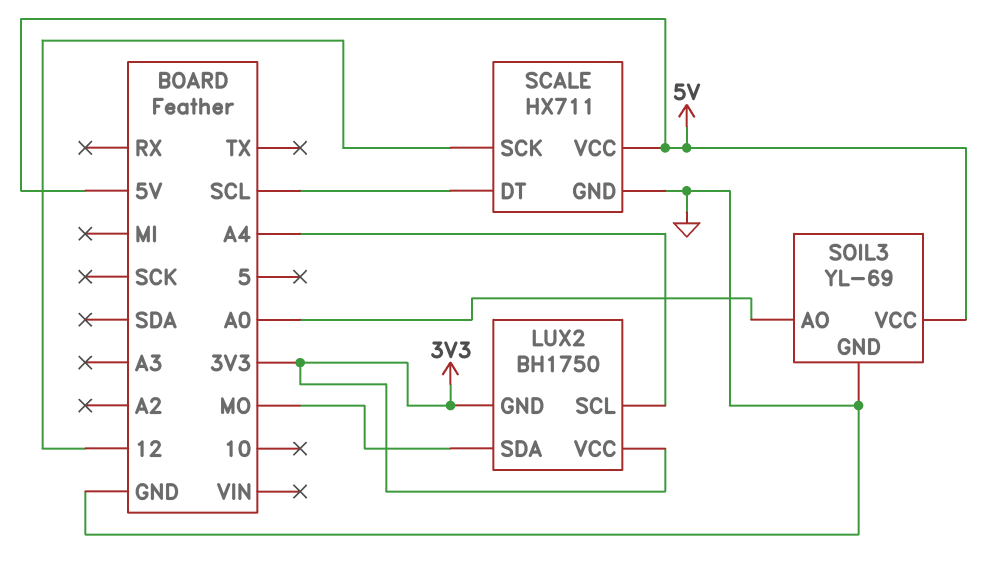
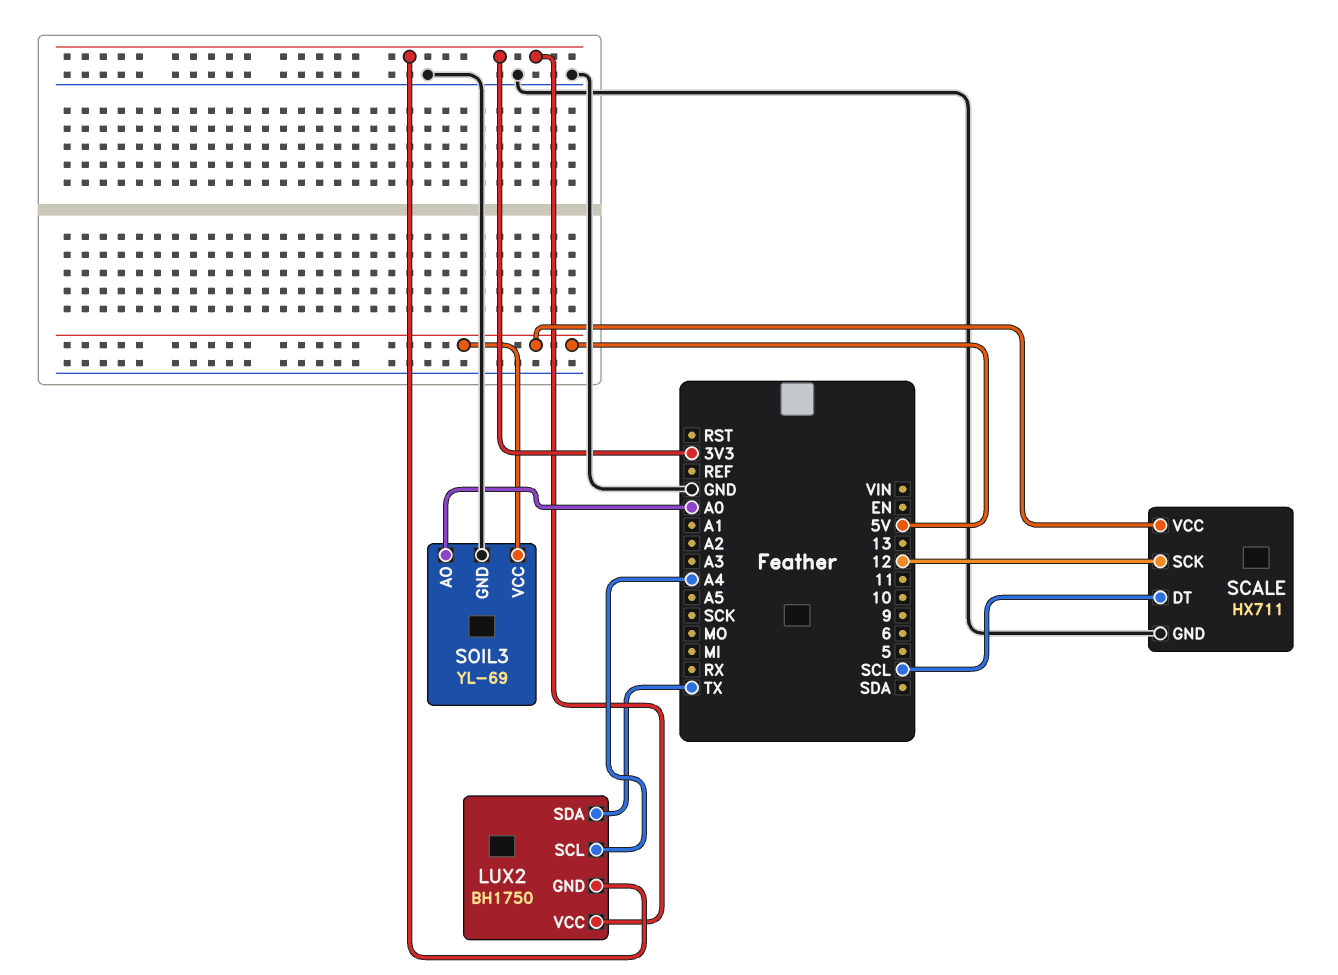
LUX2 pin SDA: MO -> TX

